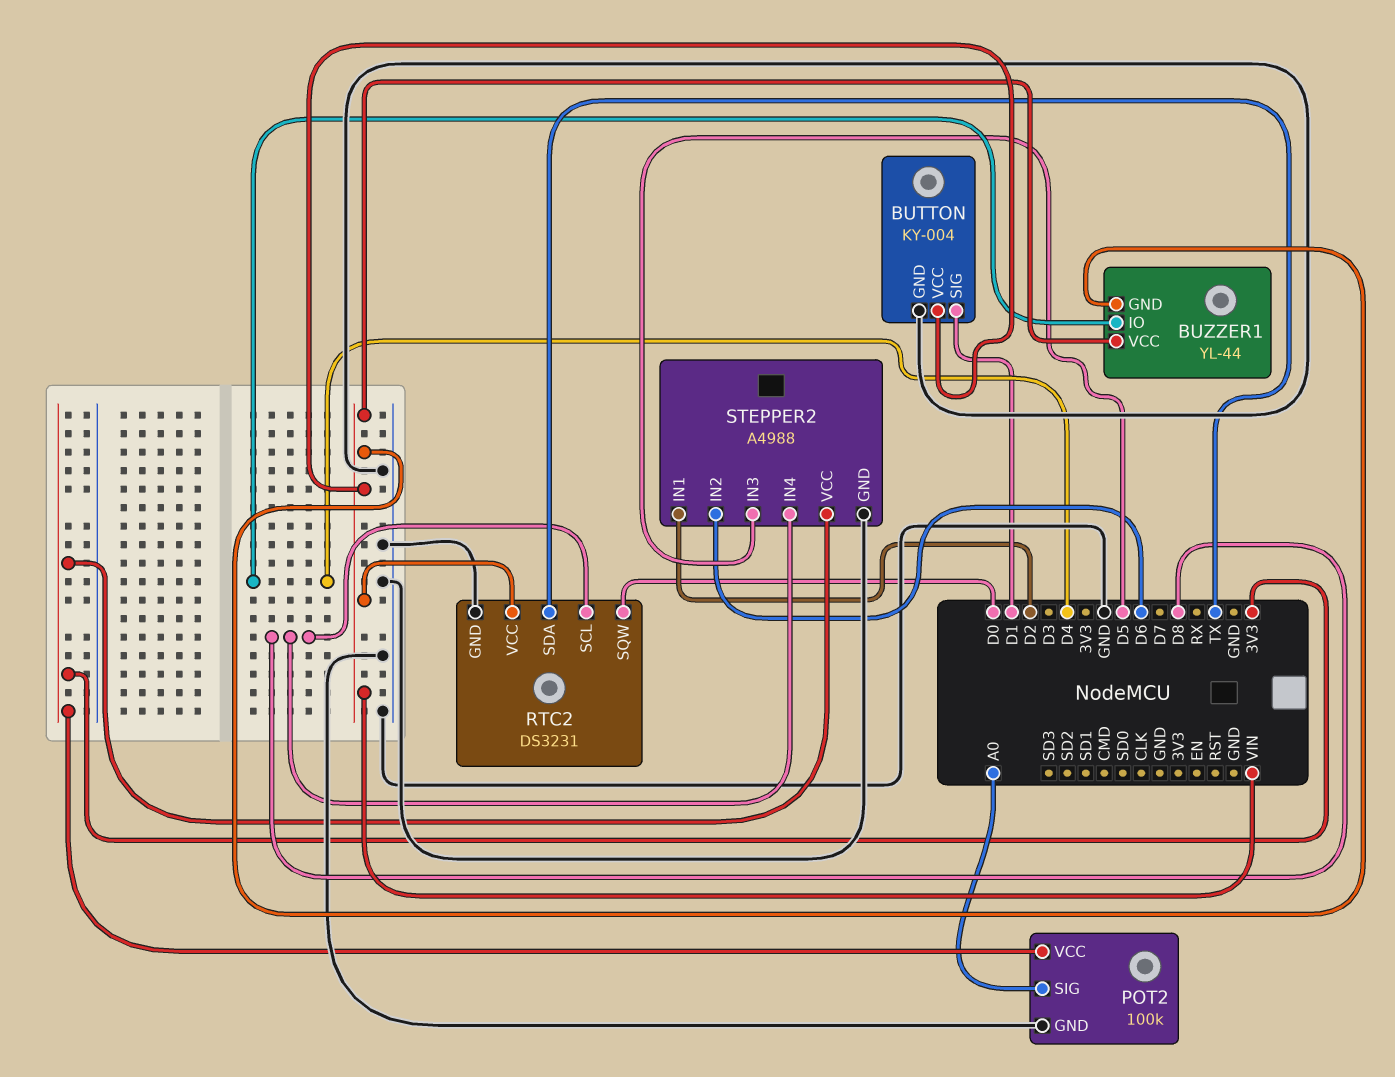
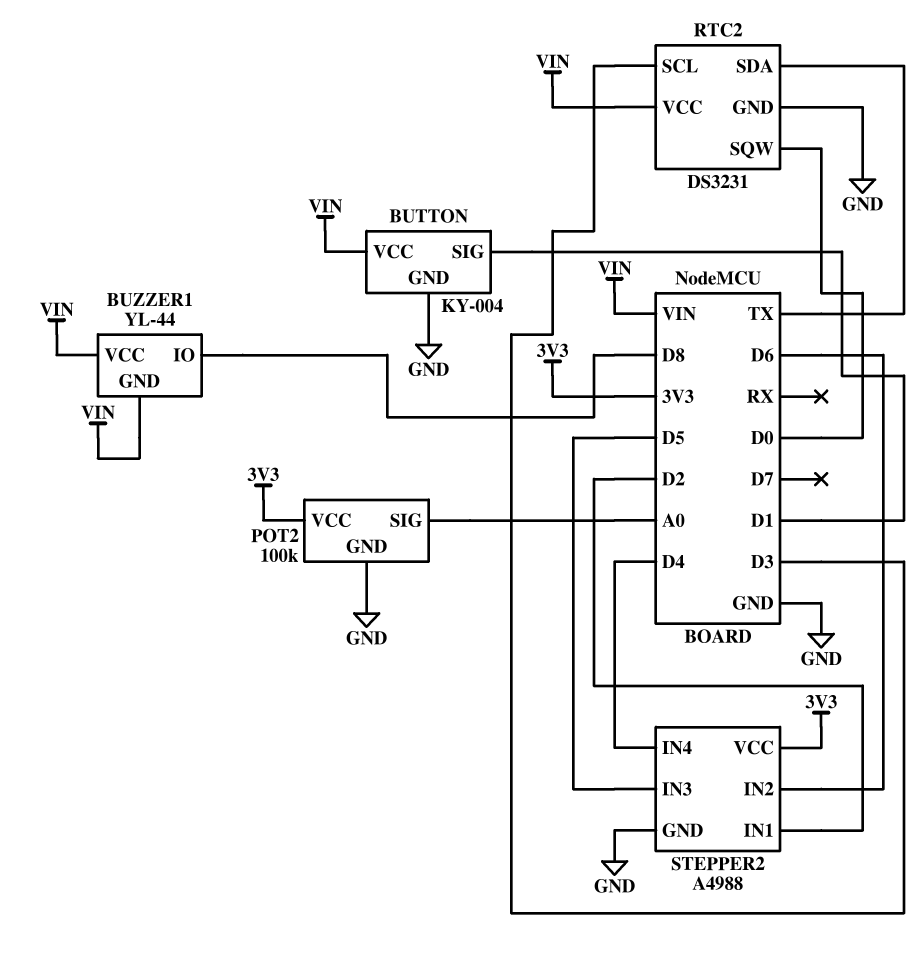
BUZZER1 pin IO: D4 -> D8
RTC2 pin SCL: D8 -> D3
STEPPER2 pin IN4: D8 -> D4

